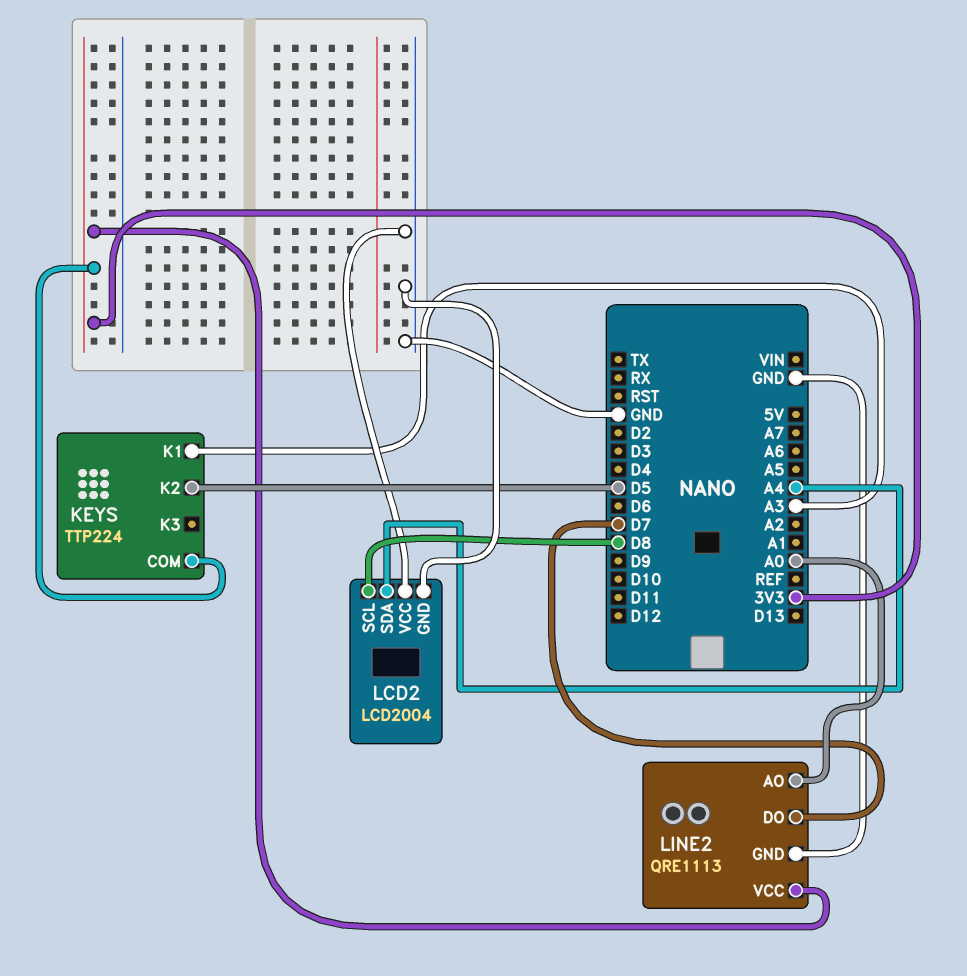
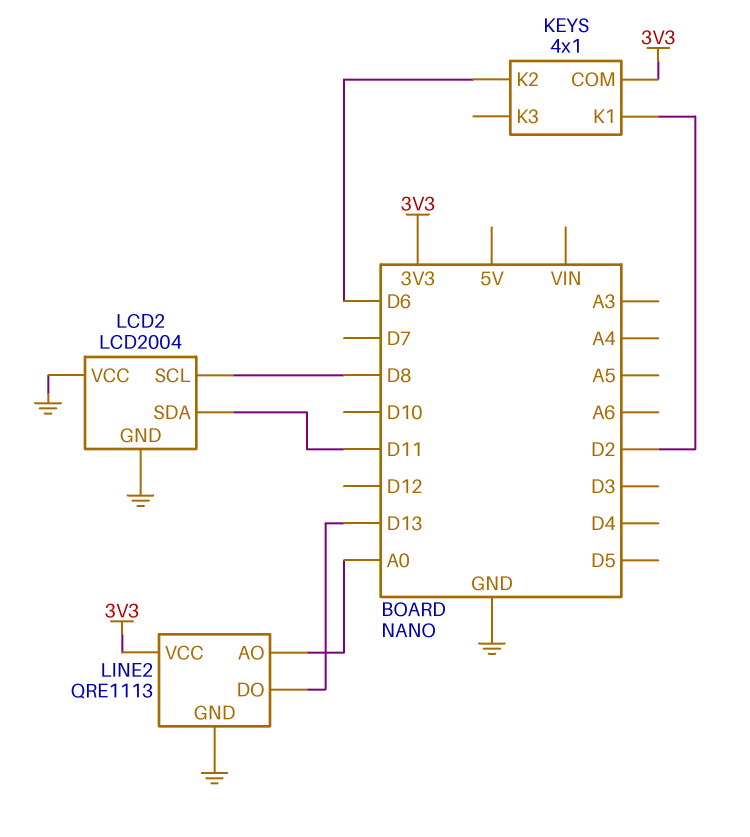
KEYS: TTP224 -> 4x1
KEYS pin K1: A3 -> D2
KEYS pin K2: D5 -> D6
LCD2 pin SDA: A4 -> D11
LINE2 pin DO: D7 -> D13

